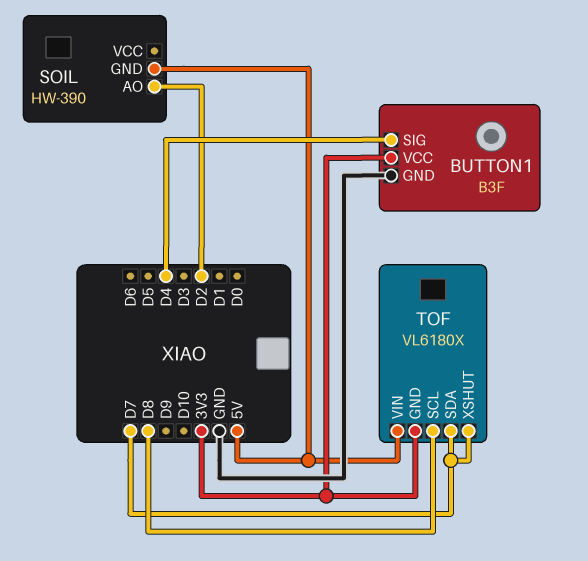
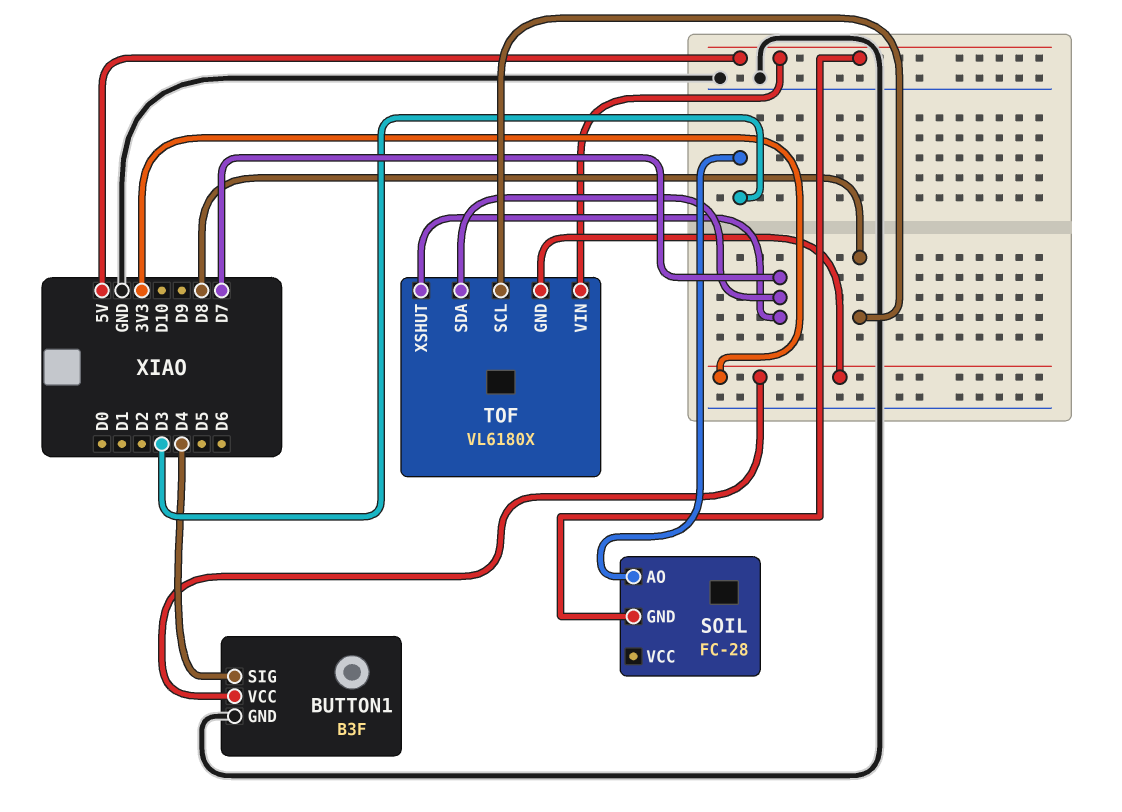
SOIL: HW-390 -> FC-28
SOIL pin AO: D2 -> D3

